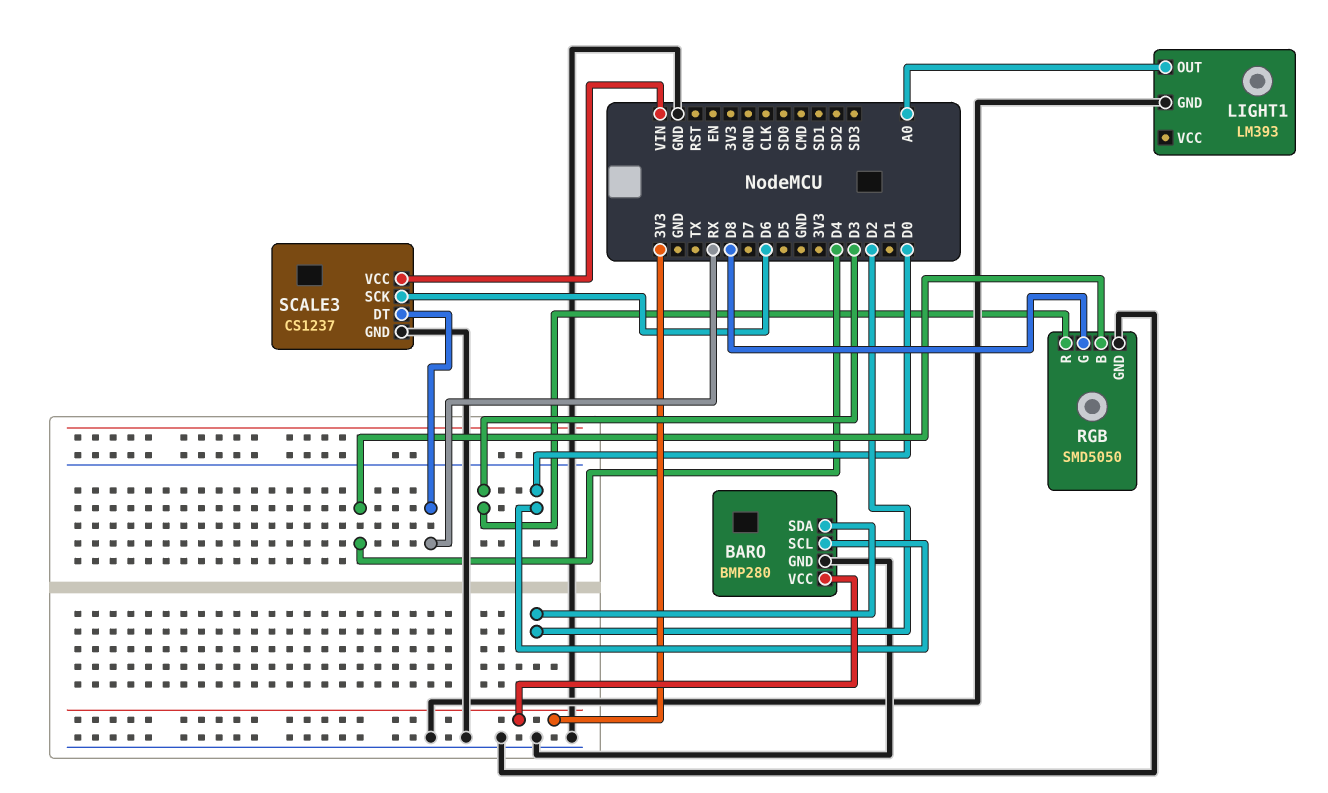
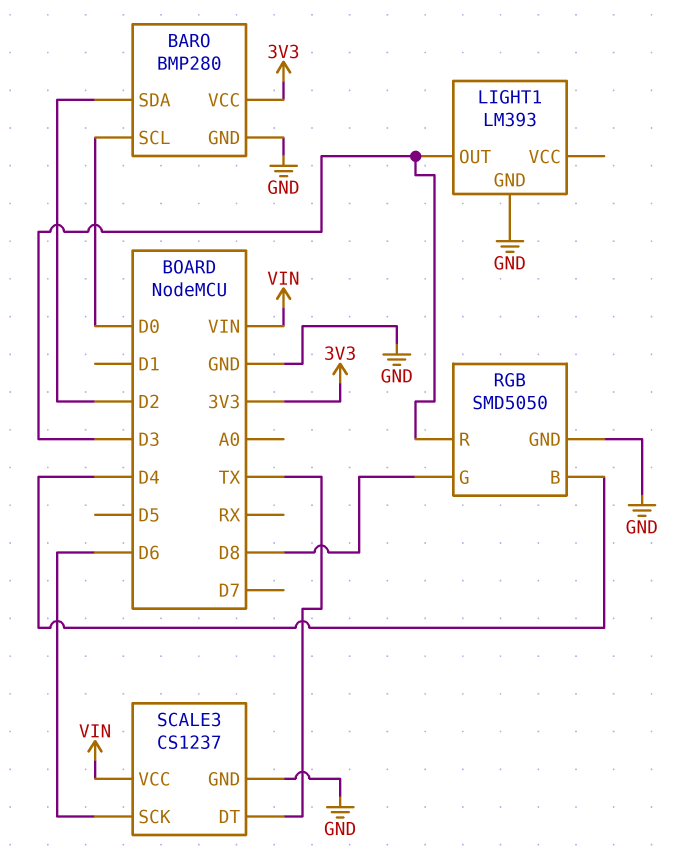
LIGHT1 pin OUT: A0 -> D3
SCALE3 pin DT: RX -> TX

